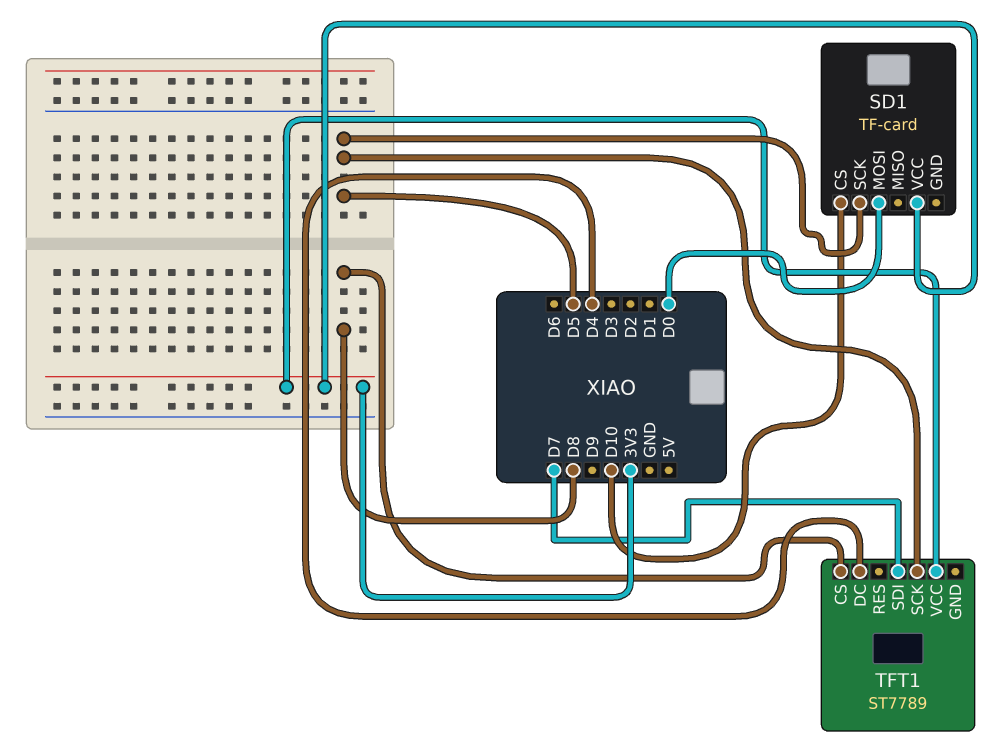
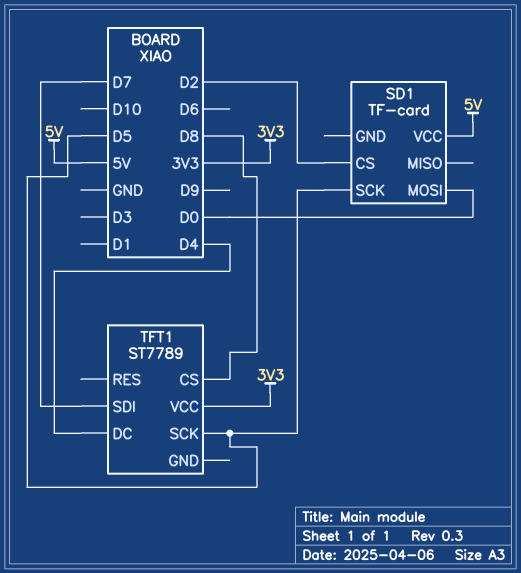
SD1 pin CS: D10 -> D2
SD1 pin VCC: 3V3 -> 5V

